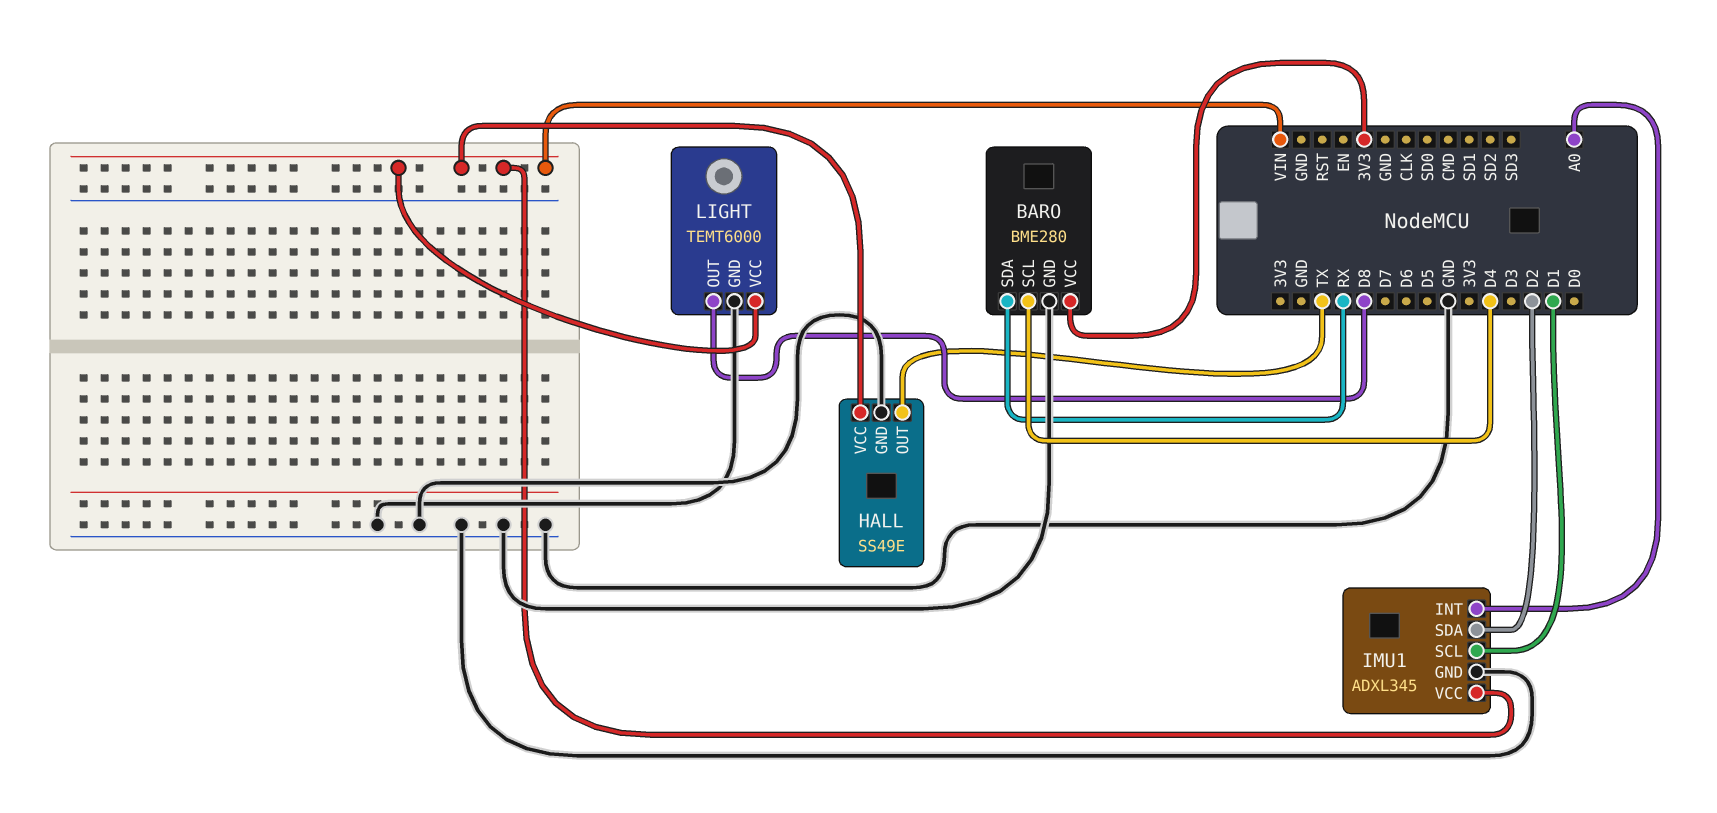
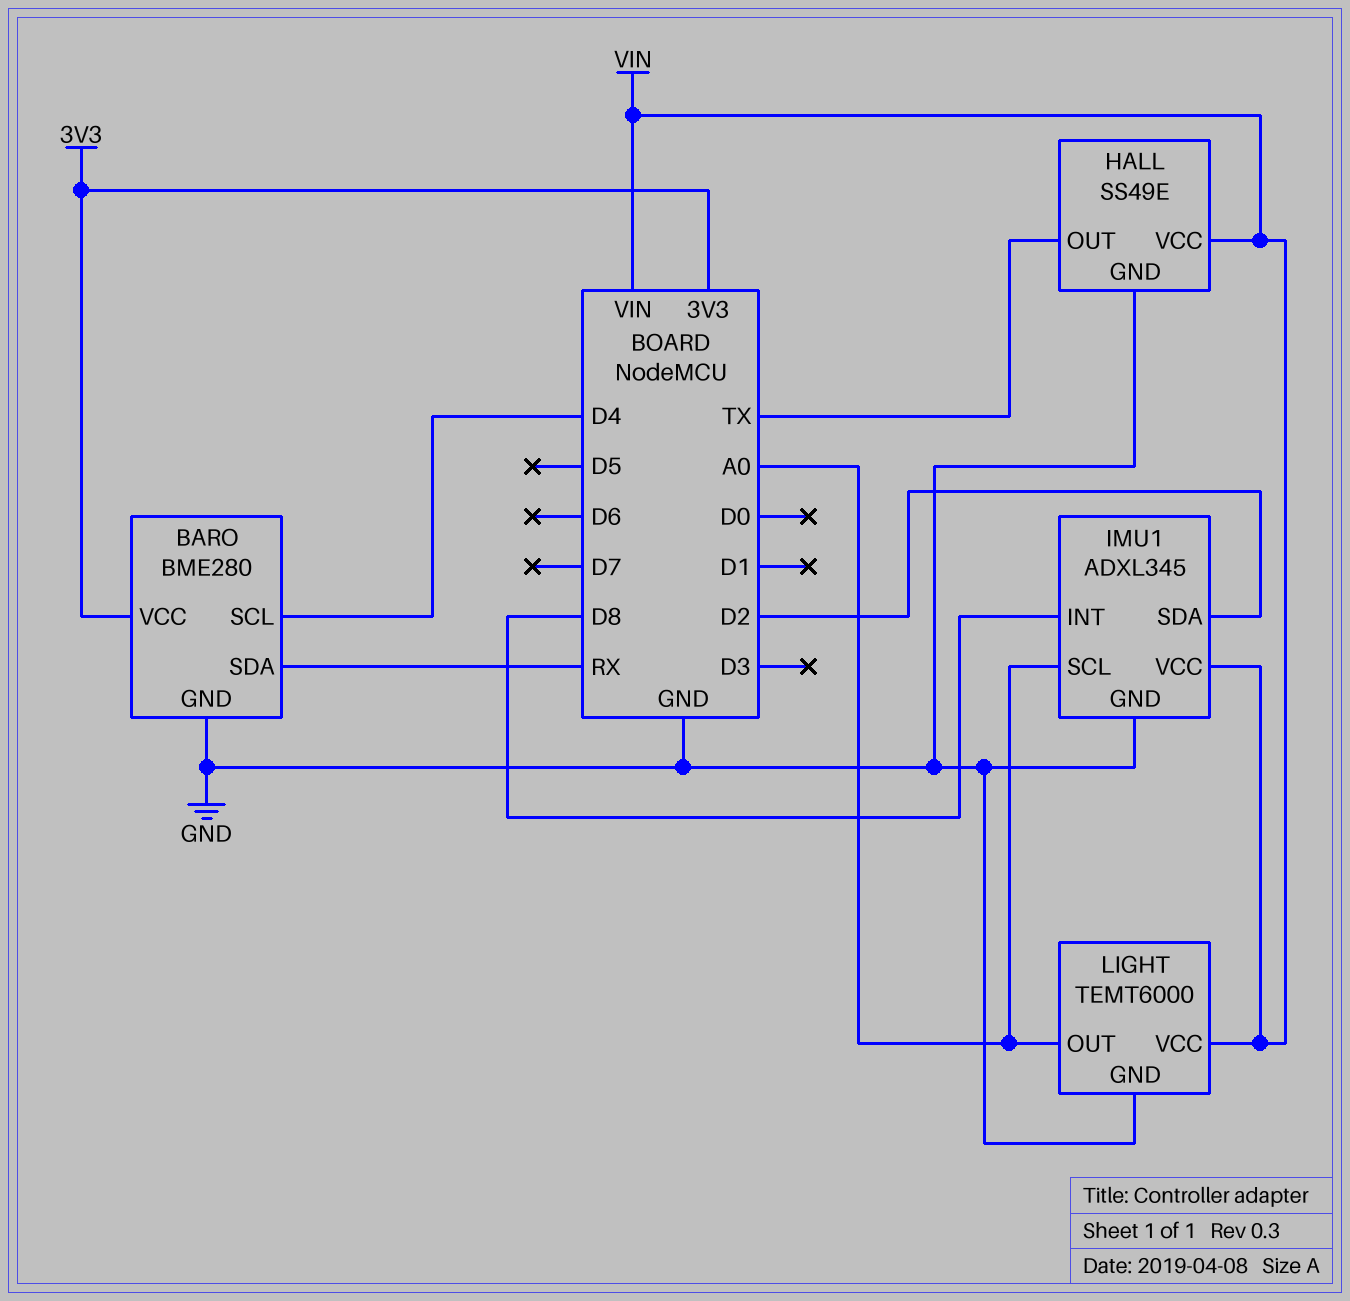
IMU1 pin INT: A0 -> D8
IMU1 pin SCL: D1 -> A0
LIGHT pin OUT: D8 -> A0

